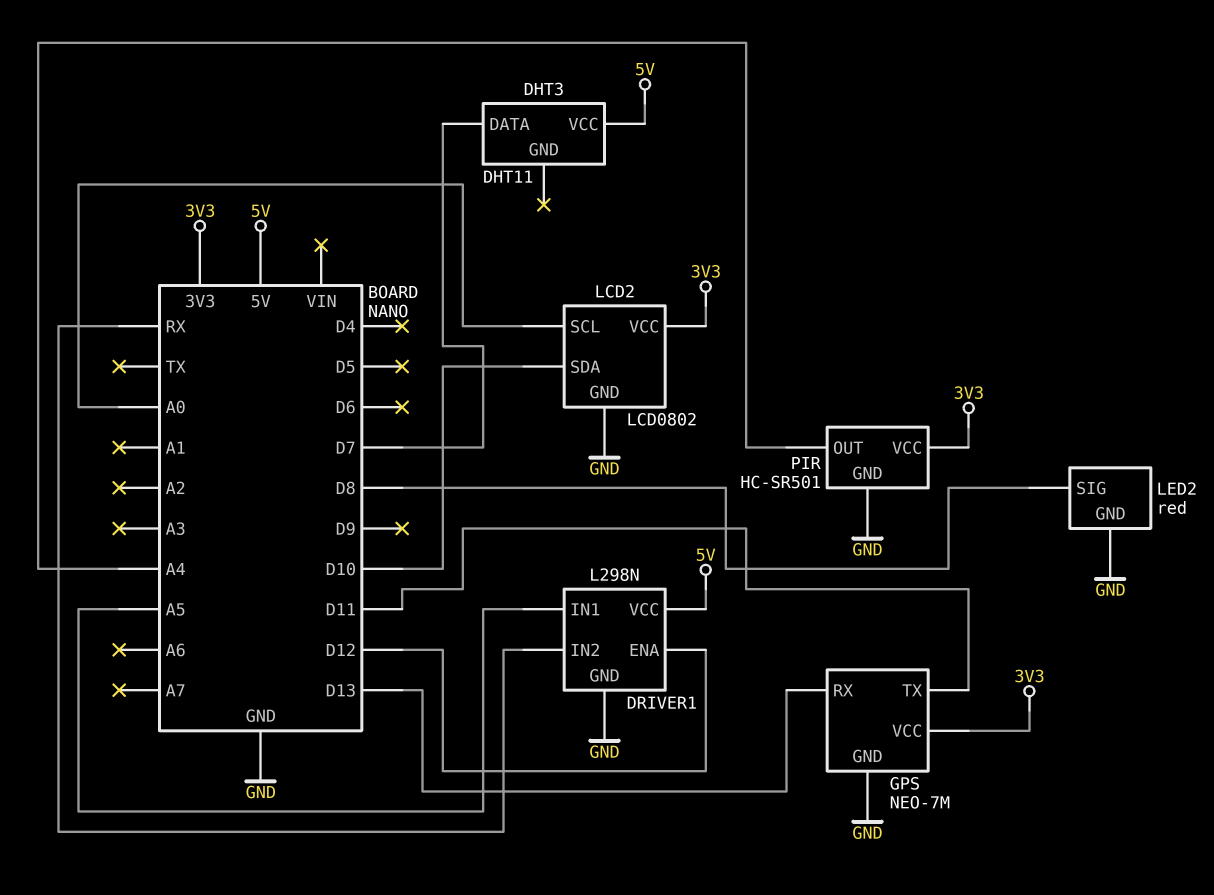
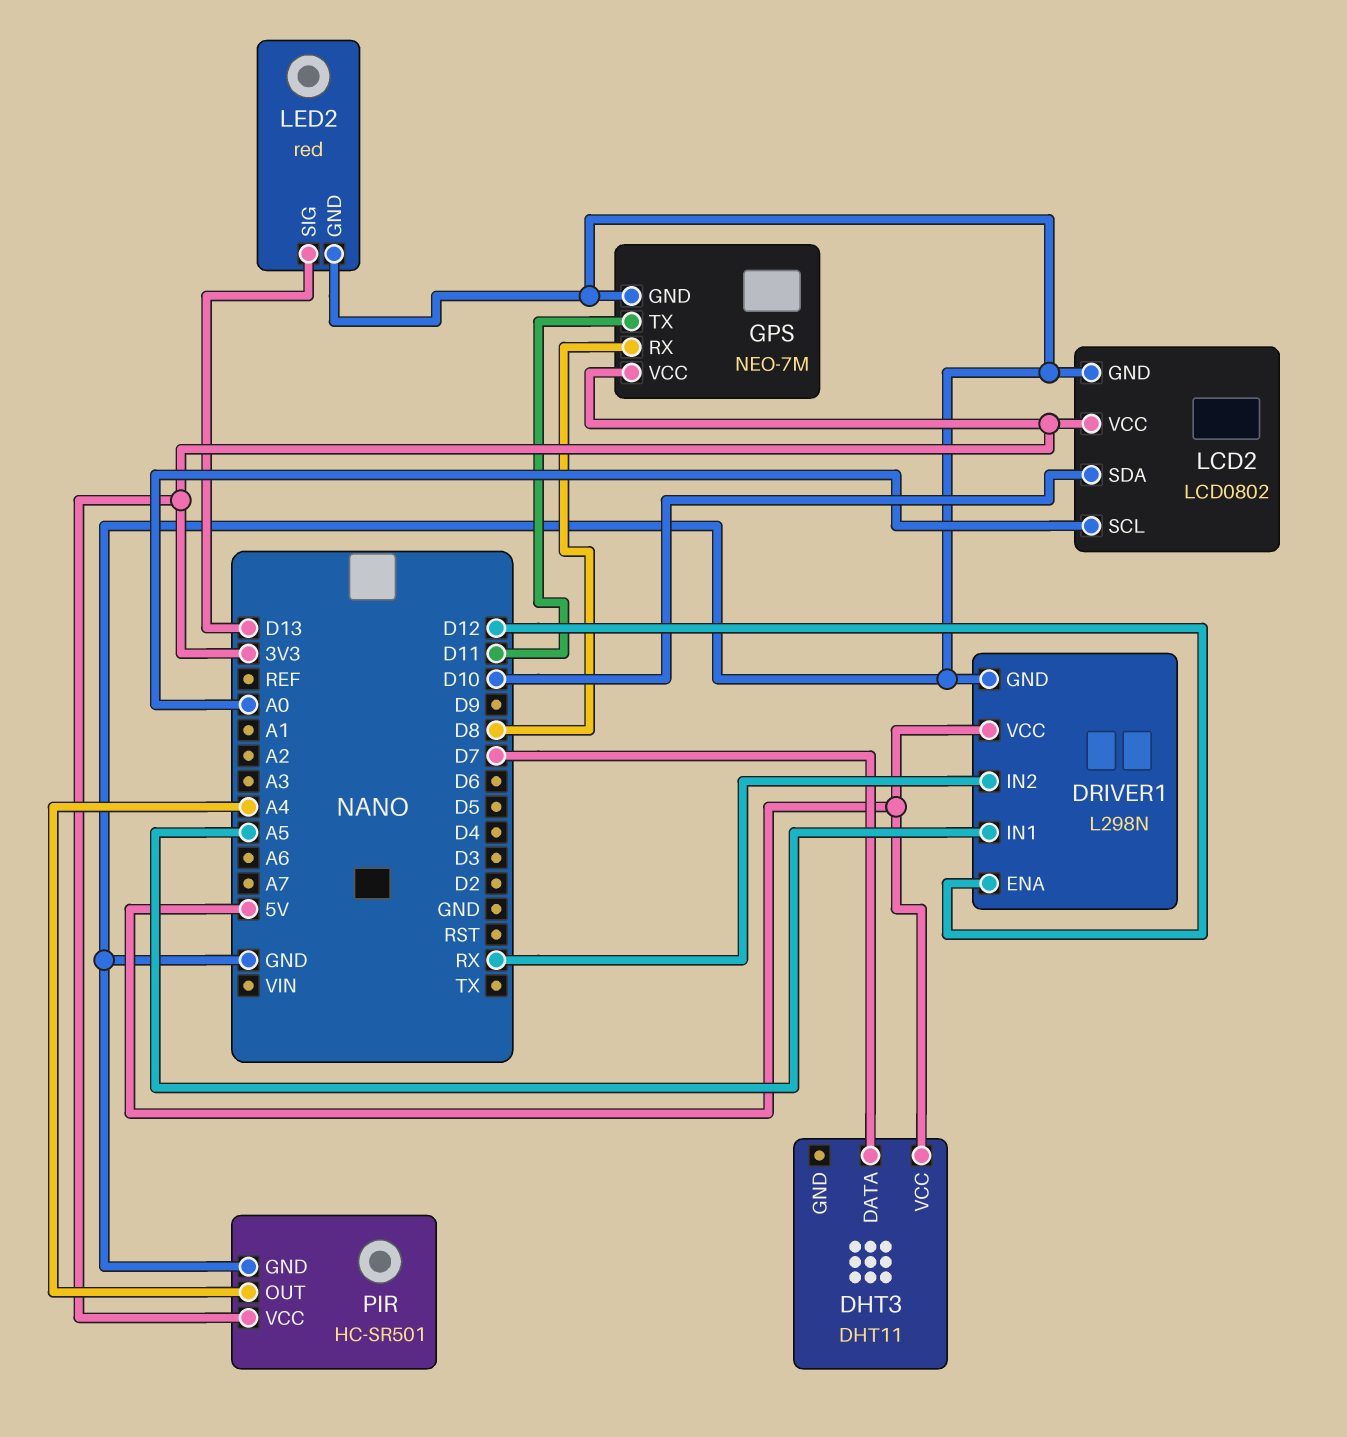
GPS pin RX: D13 -> D8
LED2 pin SIG: D8 -> D13

